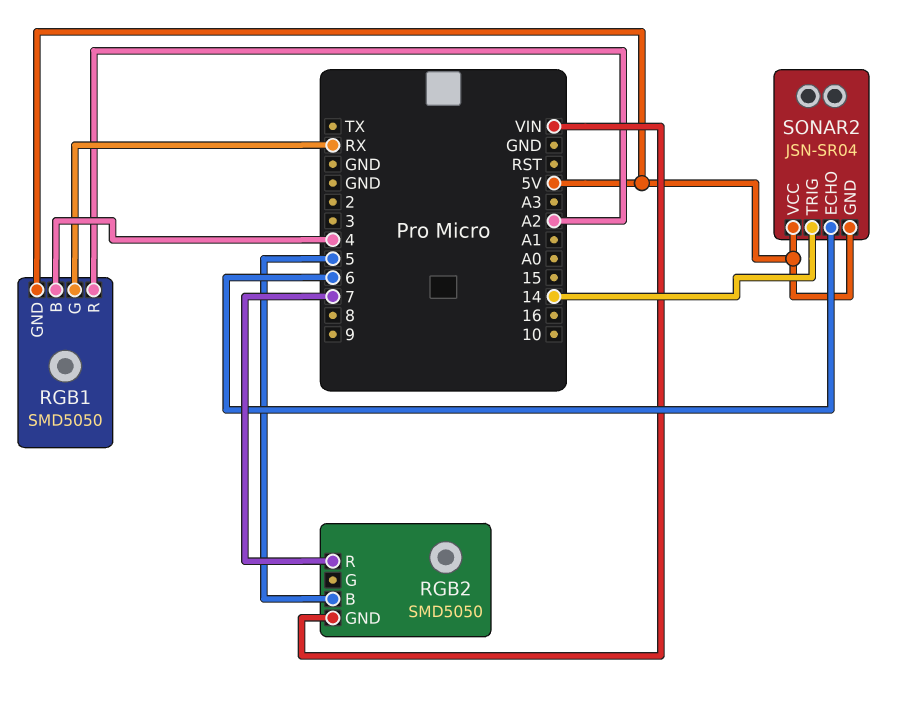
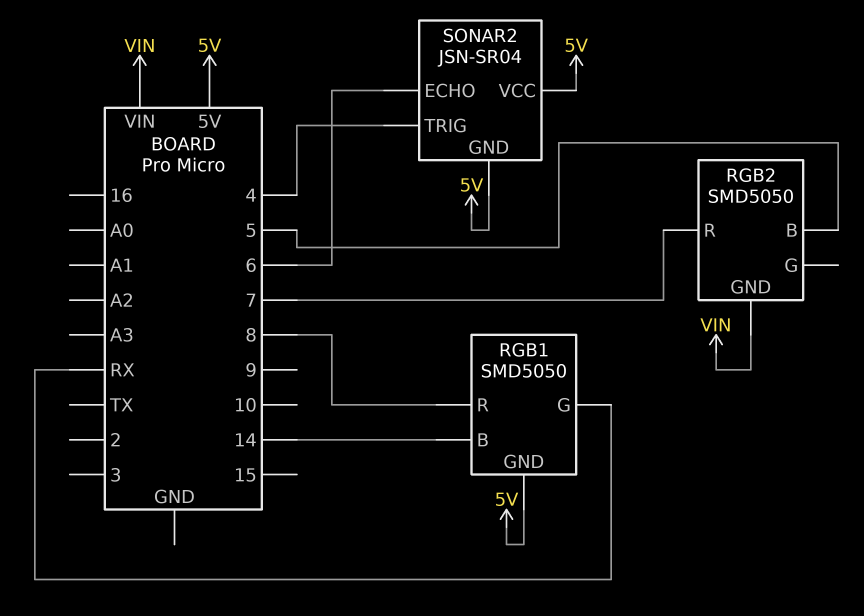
RGB1 pin B: 4 -> 14
RGB1 pin R: A2 -> 8
SONAR2 pin TRIG: 14 -> 4

